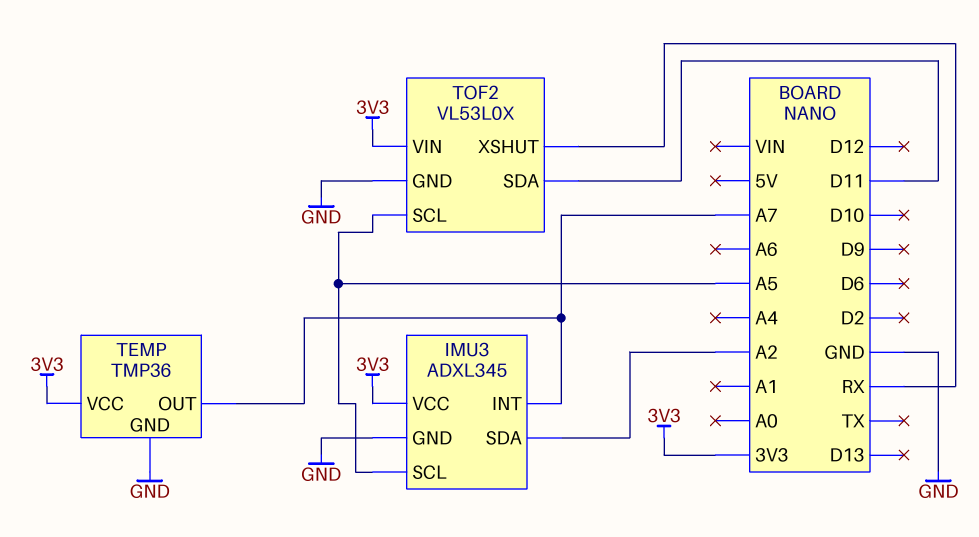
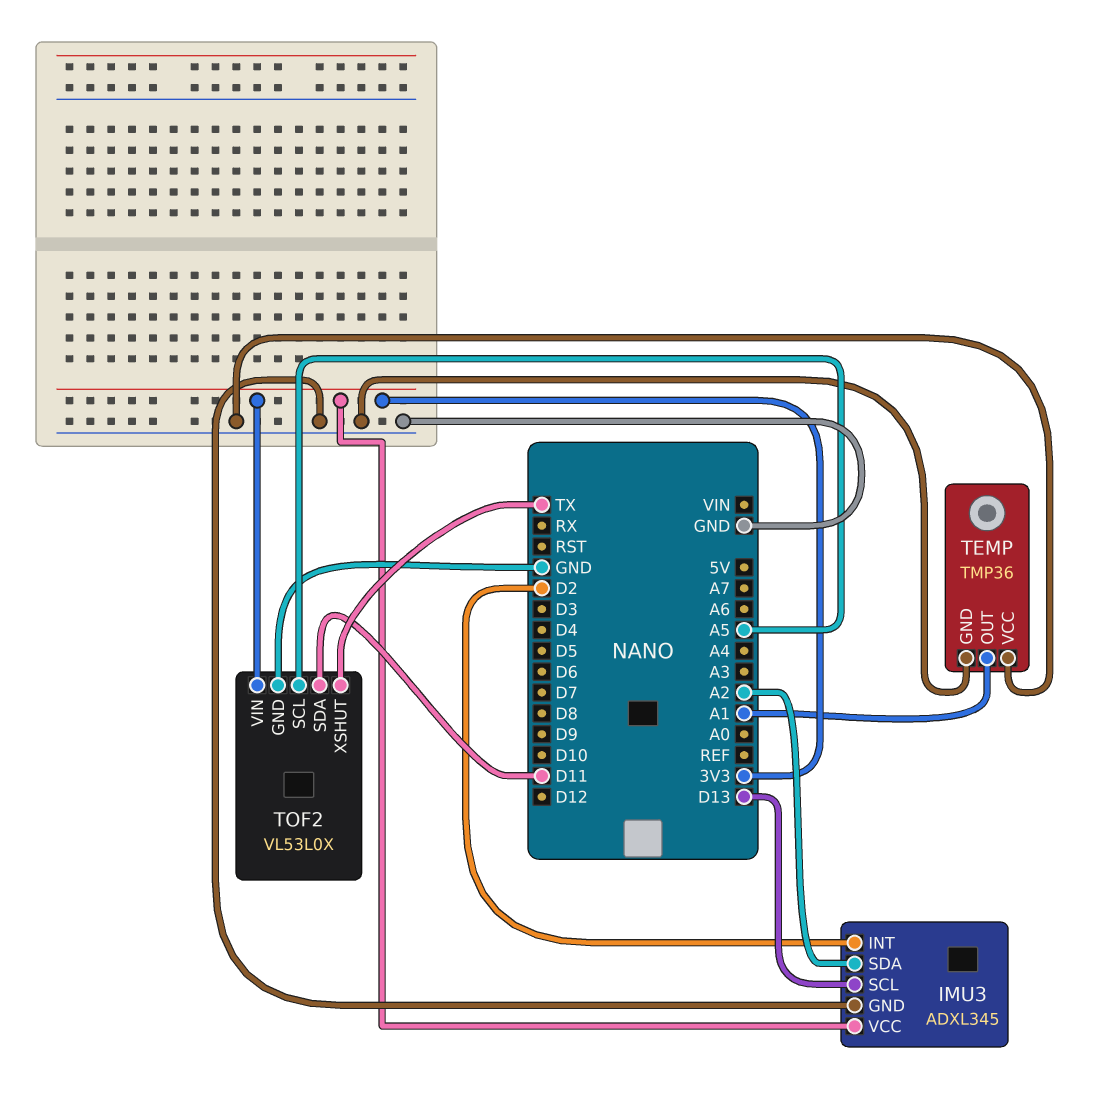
IMU3 pin INT: A7 -> D2
IMU3 pin SCL: A5 -> D13
TEMP pin OUT: A7 -> A1
TEMP pin VCC: 3V3 -> GND
TOF2 pin XSHUT: RX -> TX

